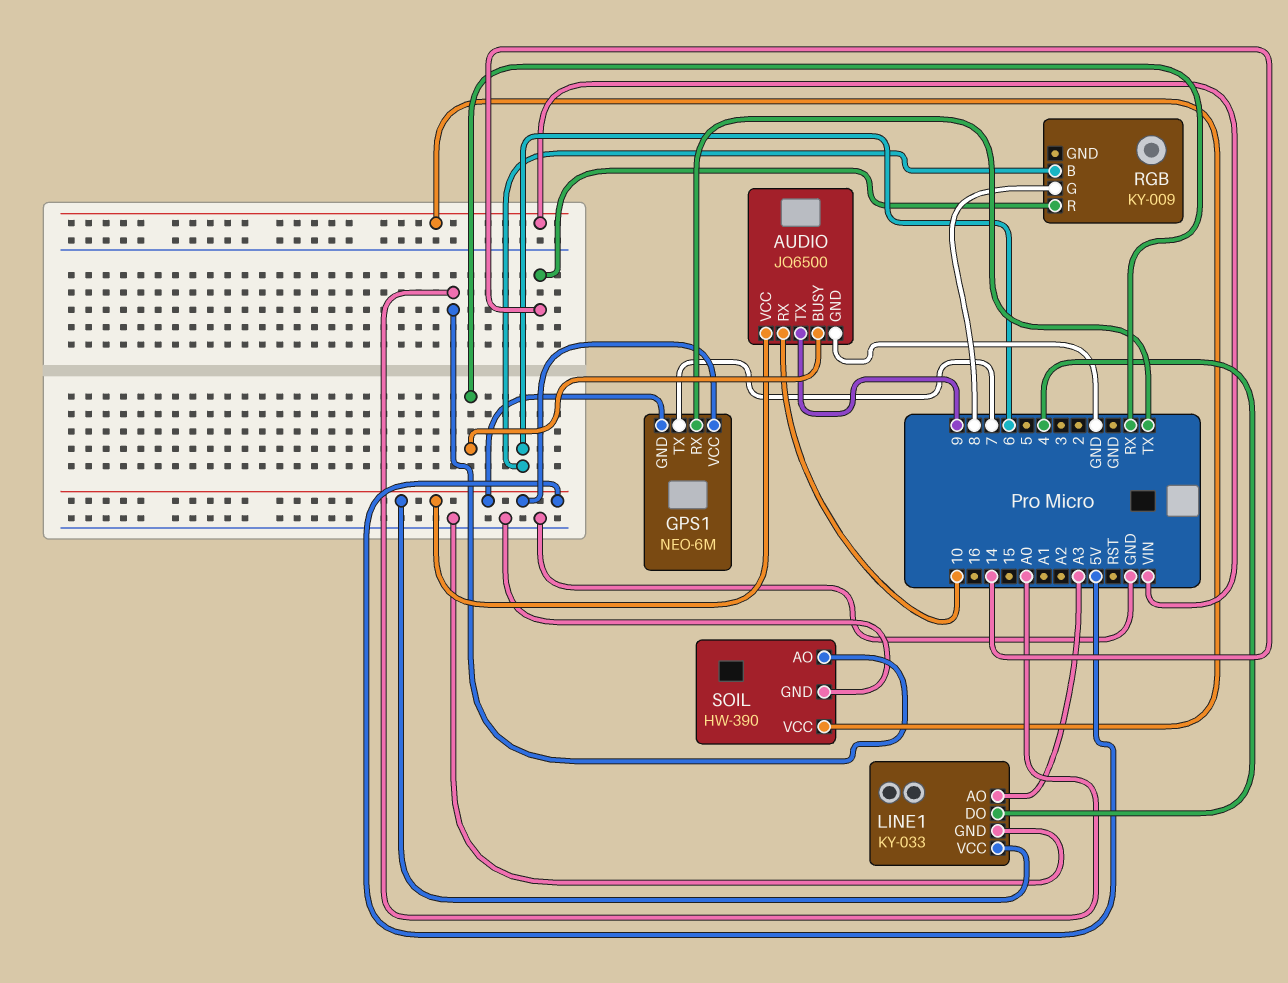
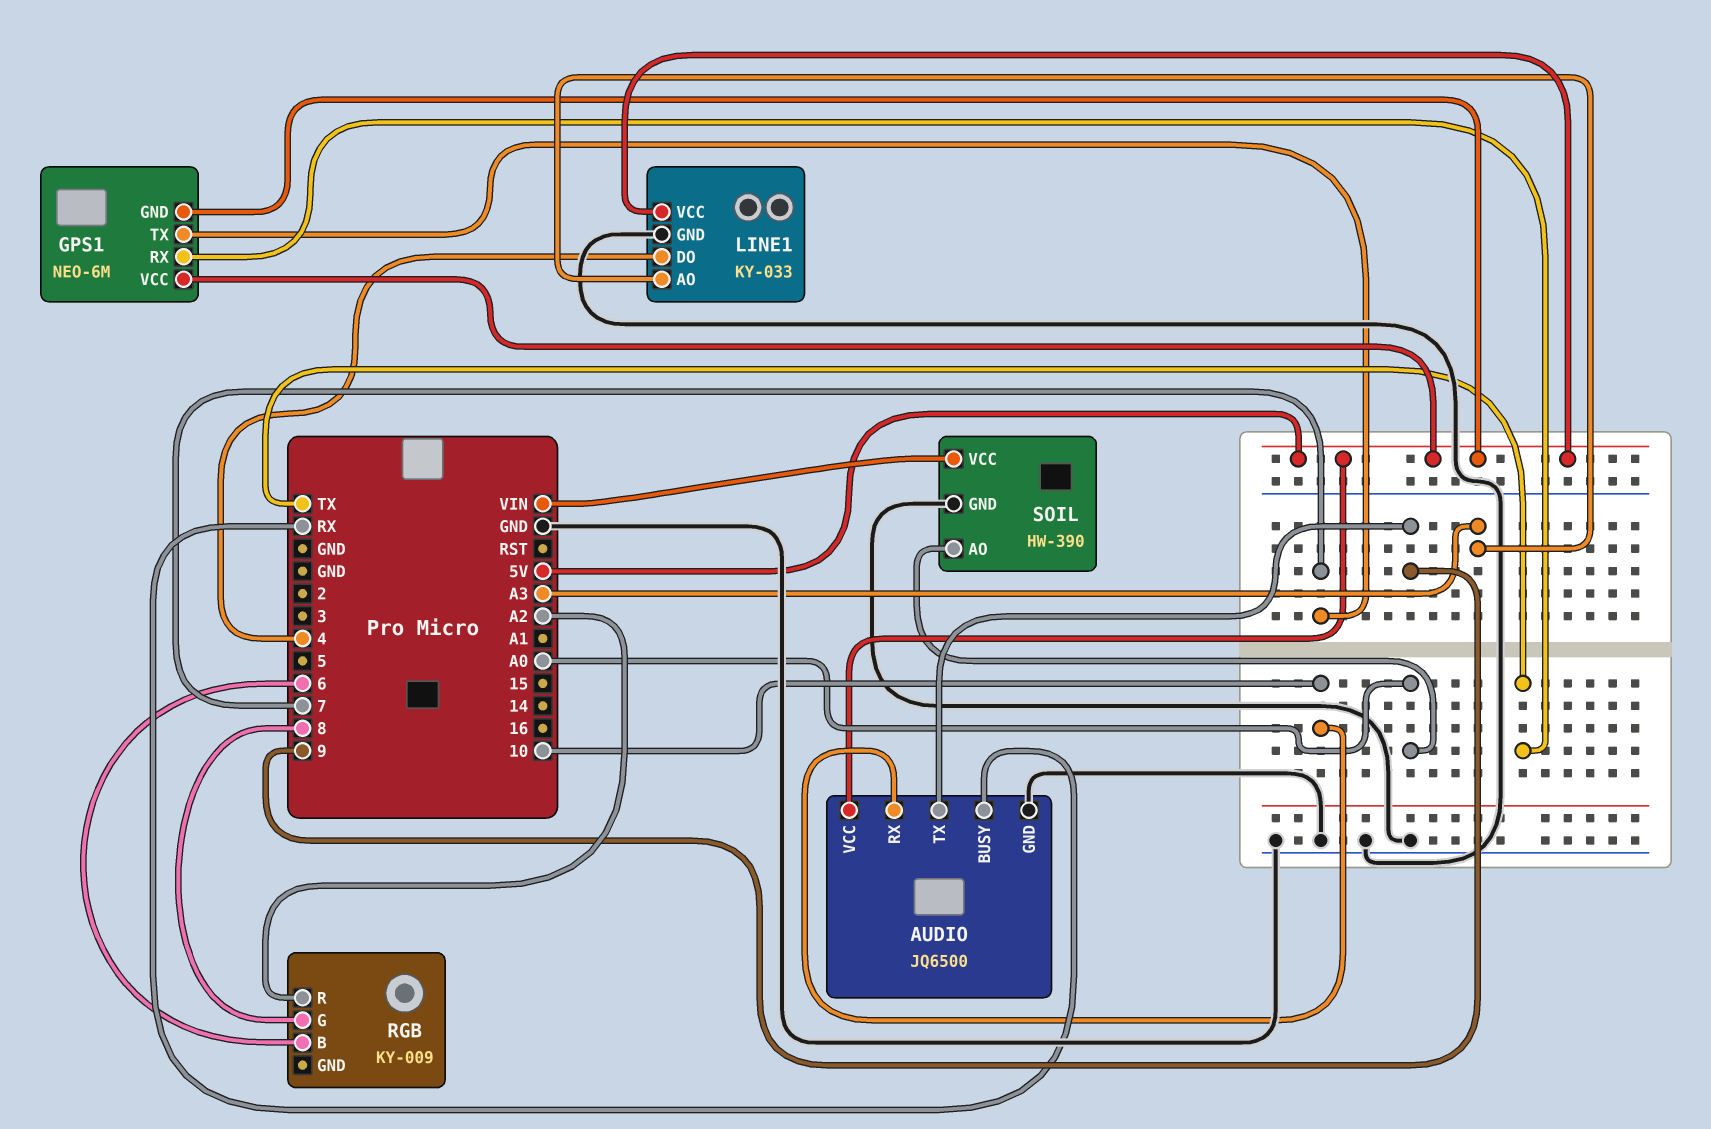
RGB pin R: 14 -> A2

